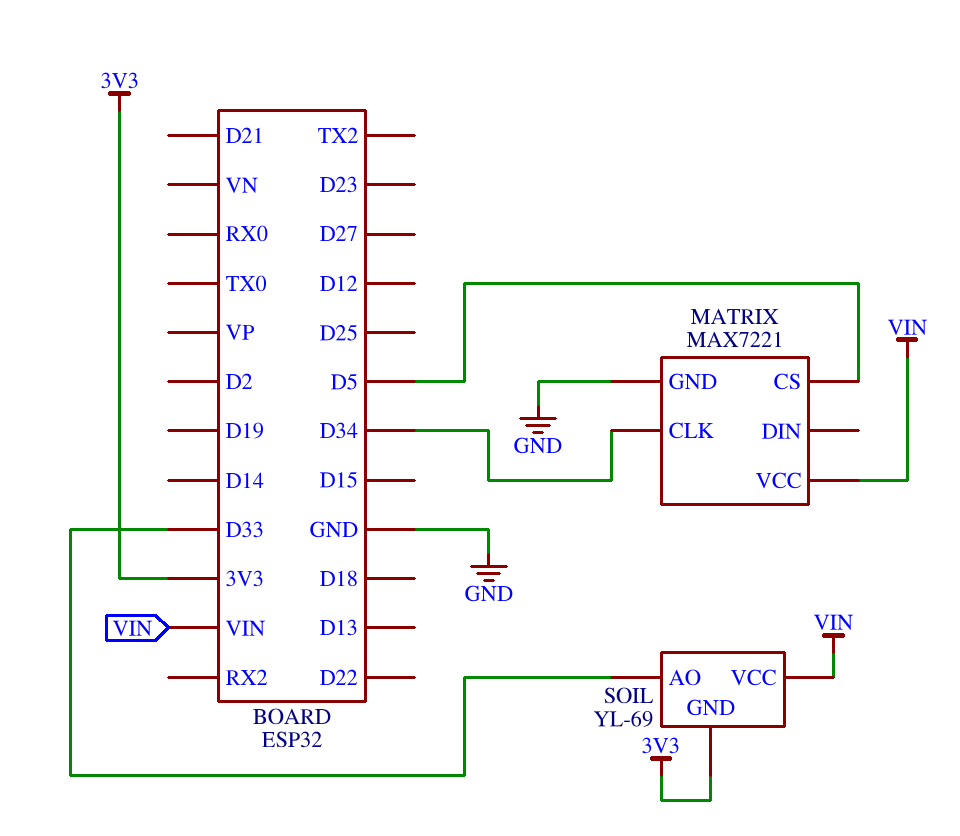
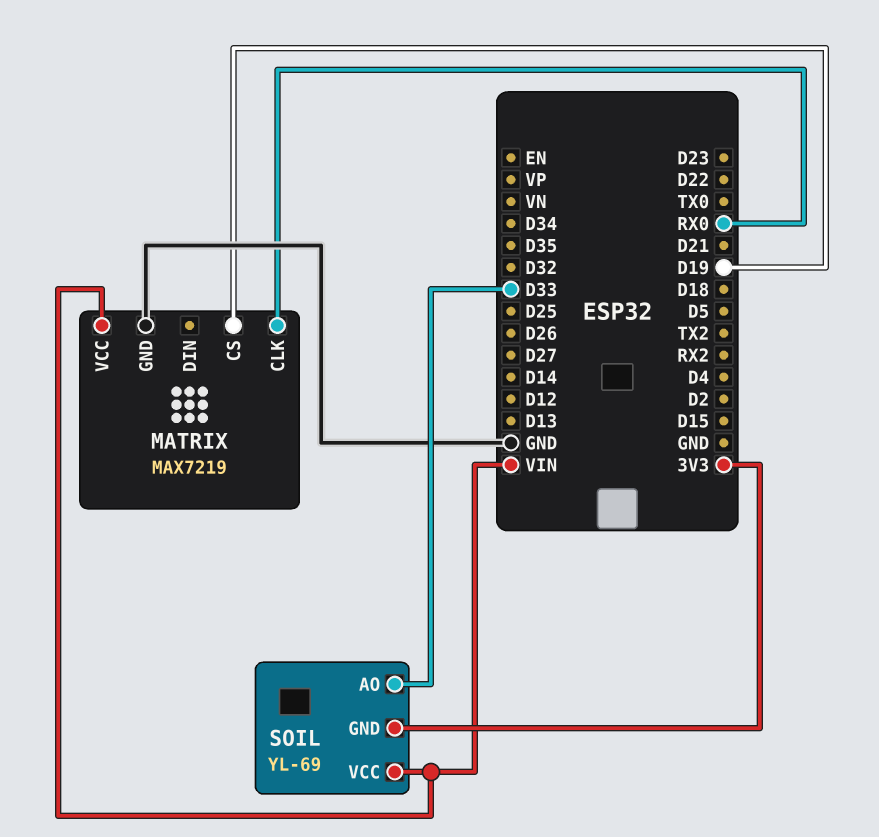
MATRIX: MAX7221 -> MAX7219
MATRIX pin CLK: D34 -> RX0
MATRIX pin CS: D5 -> D19

